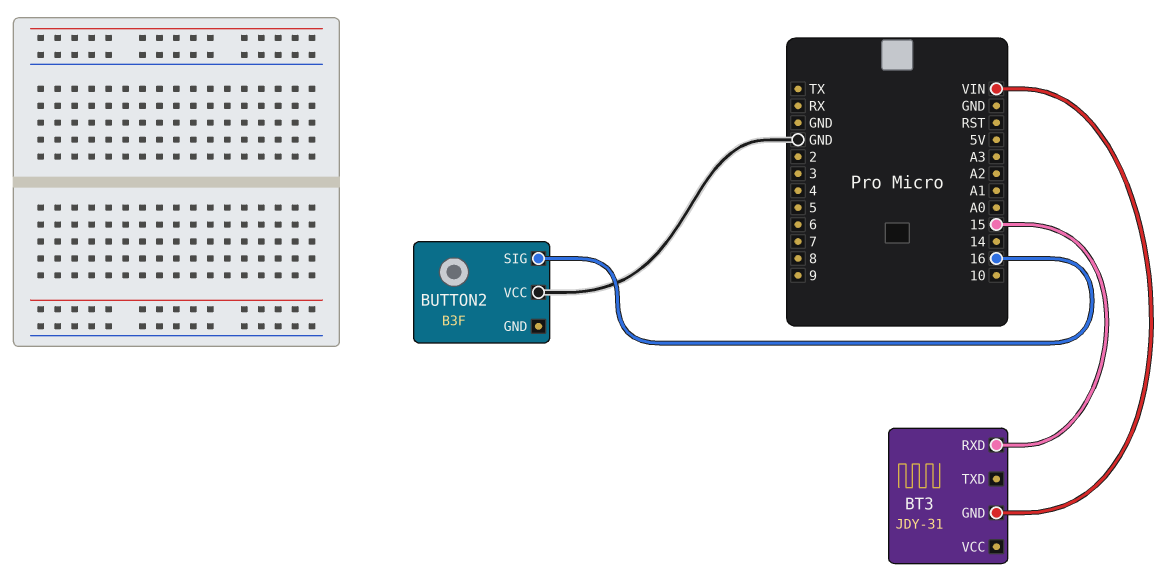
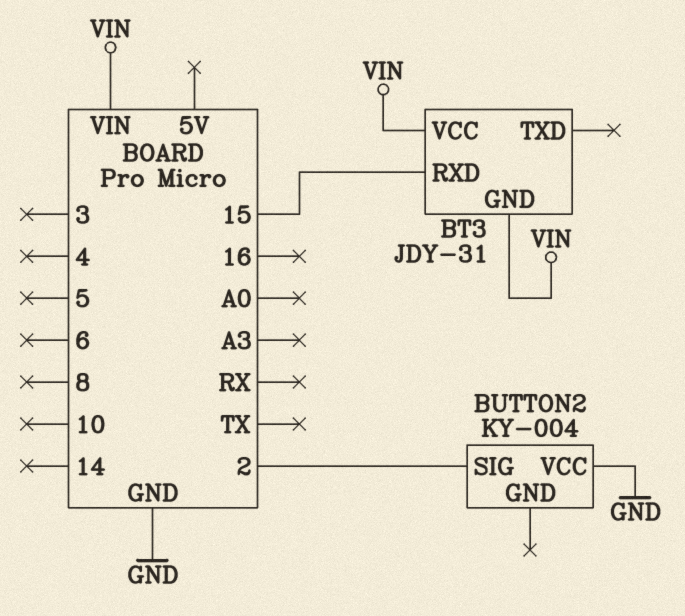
BT3 pin VCC: none -> VIN
BUTTON2: B3F -> KY-004
BUTTON2 pin SIG: 16 -> 2

